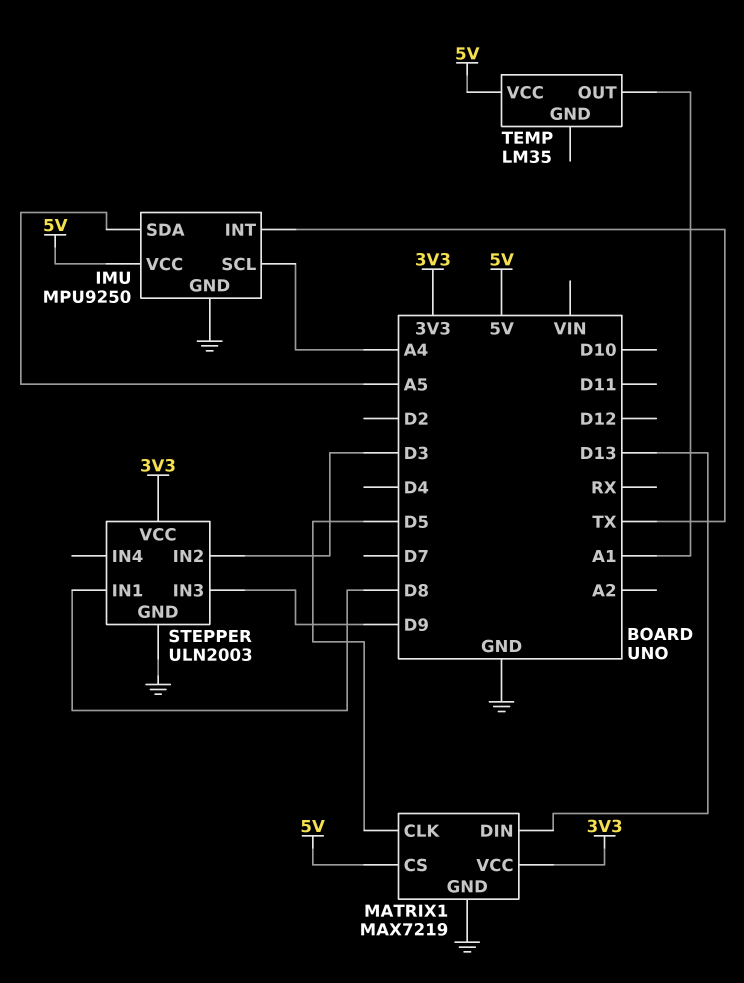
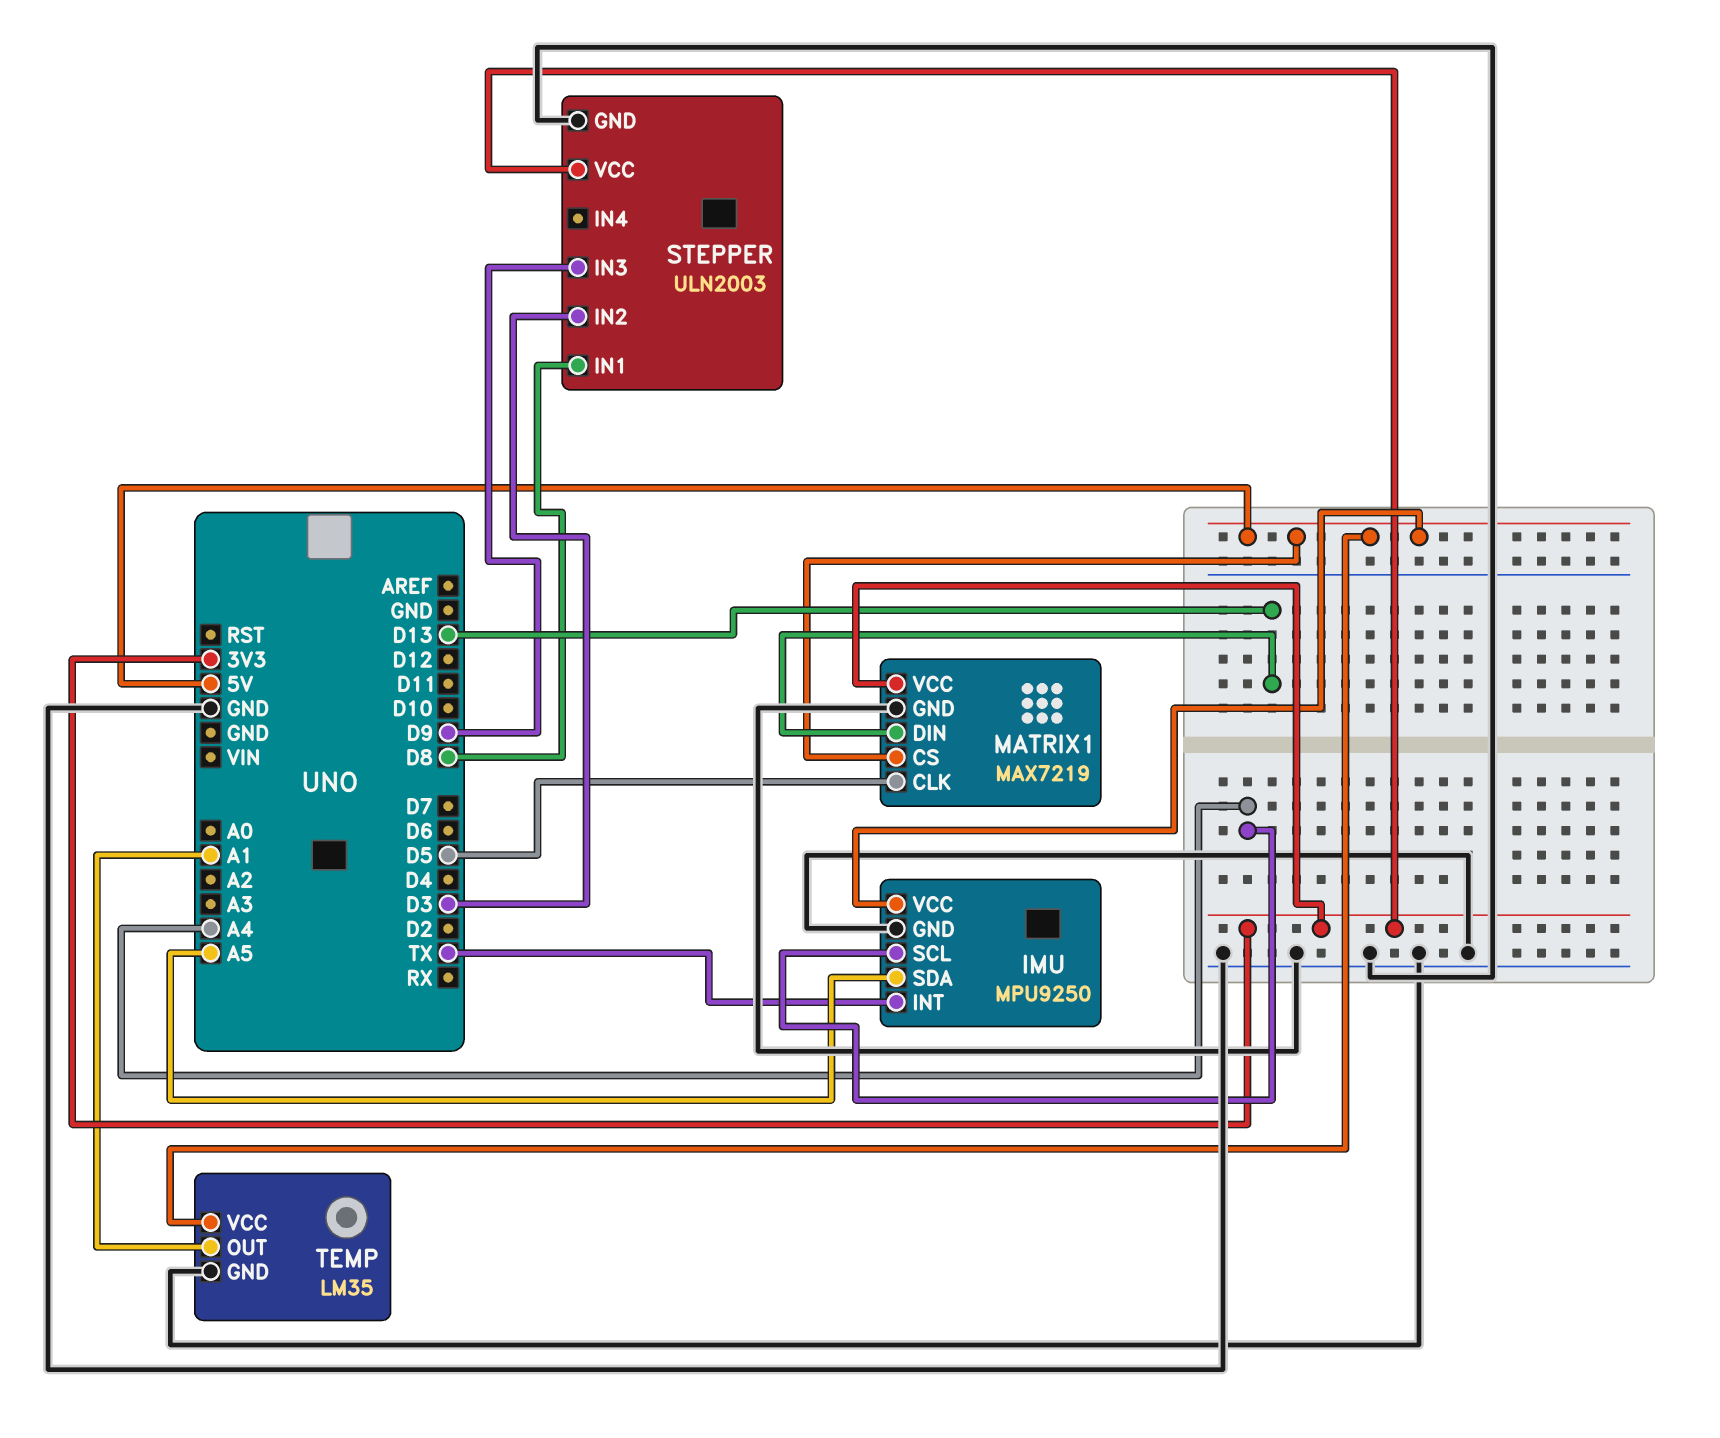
TEMP pin GND: none -> GND

